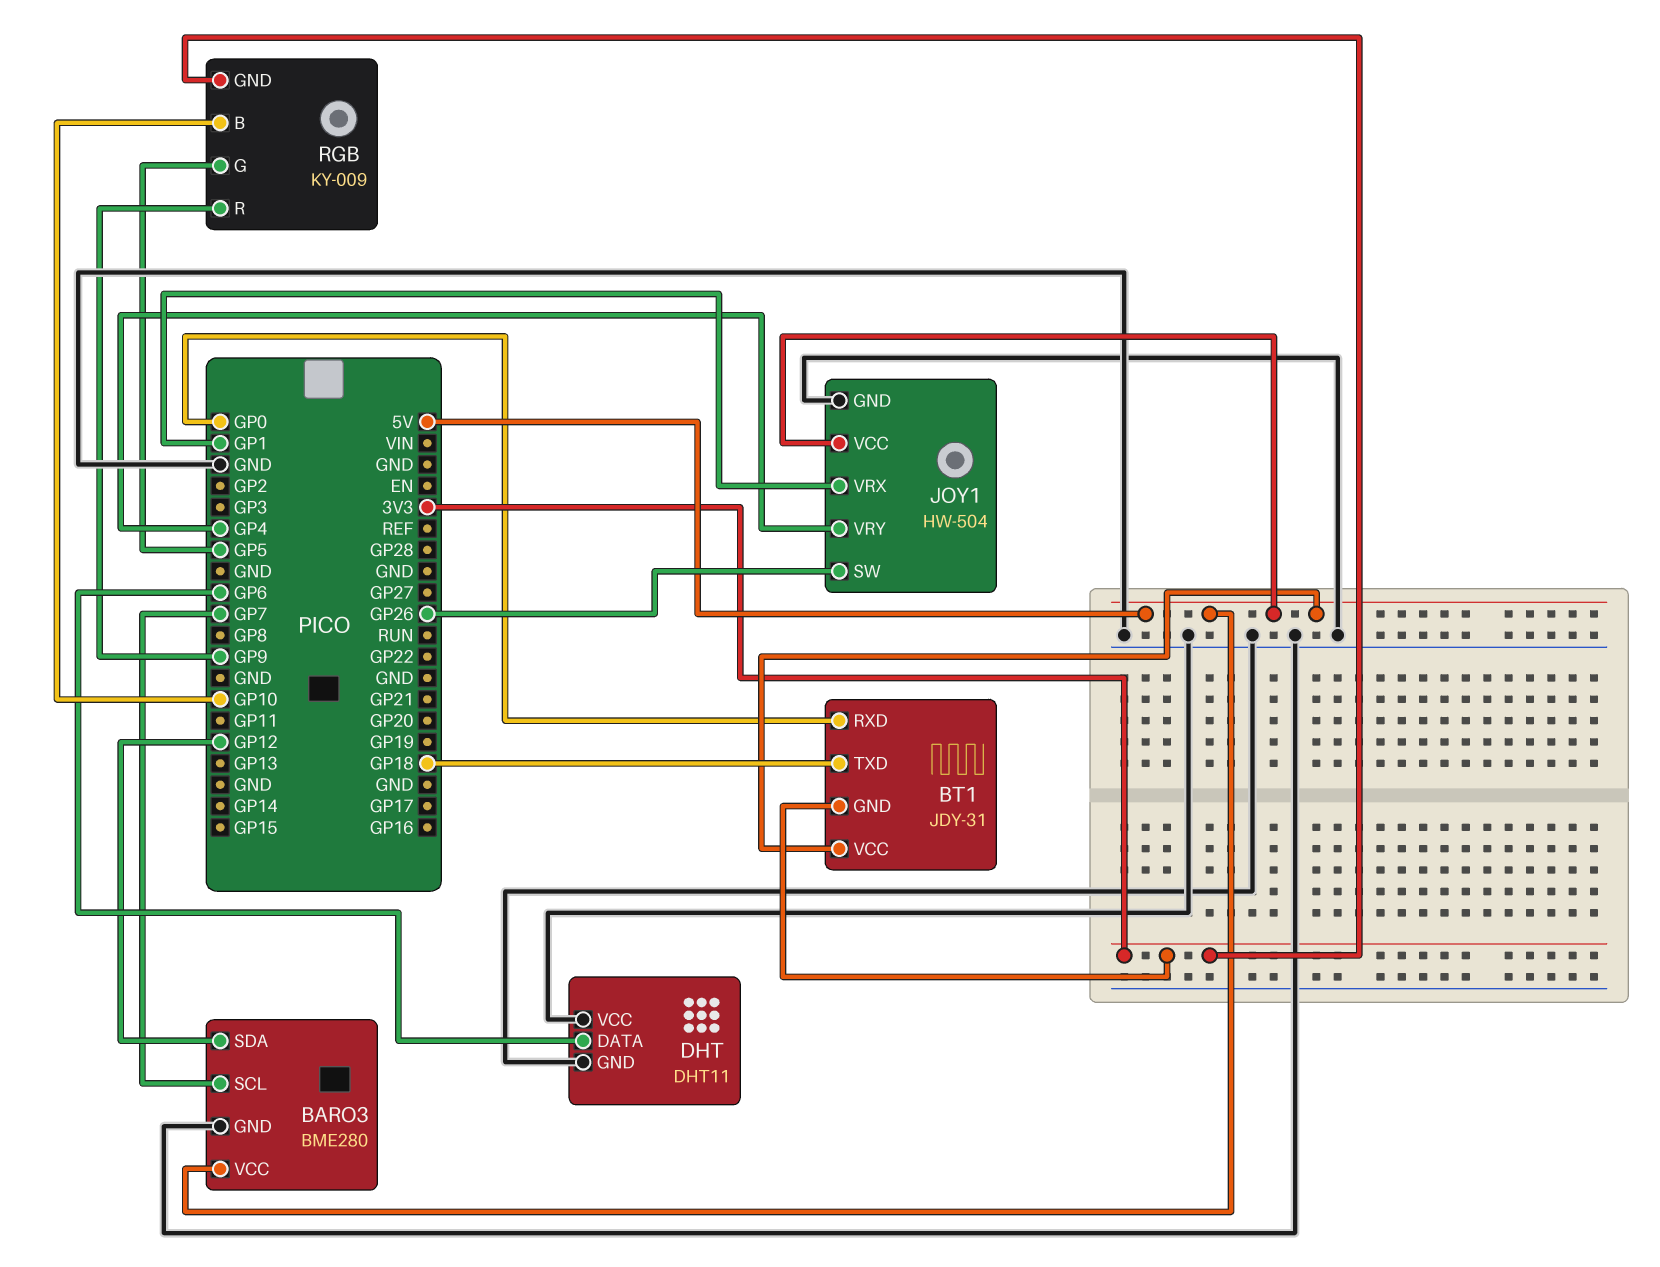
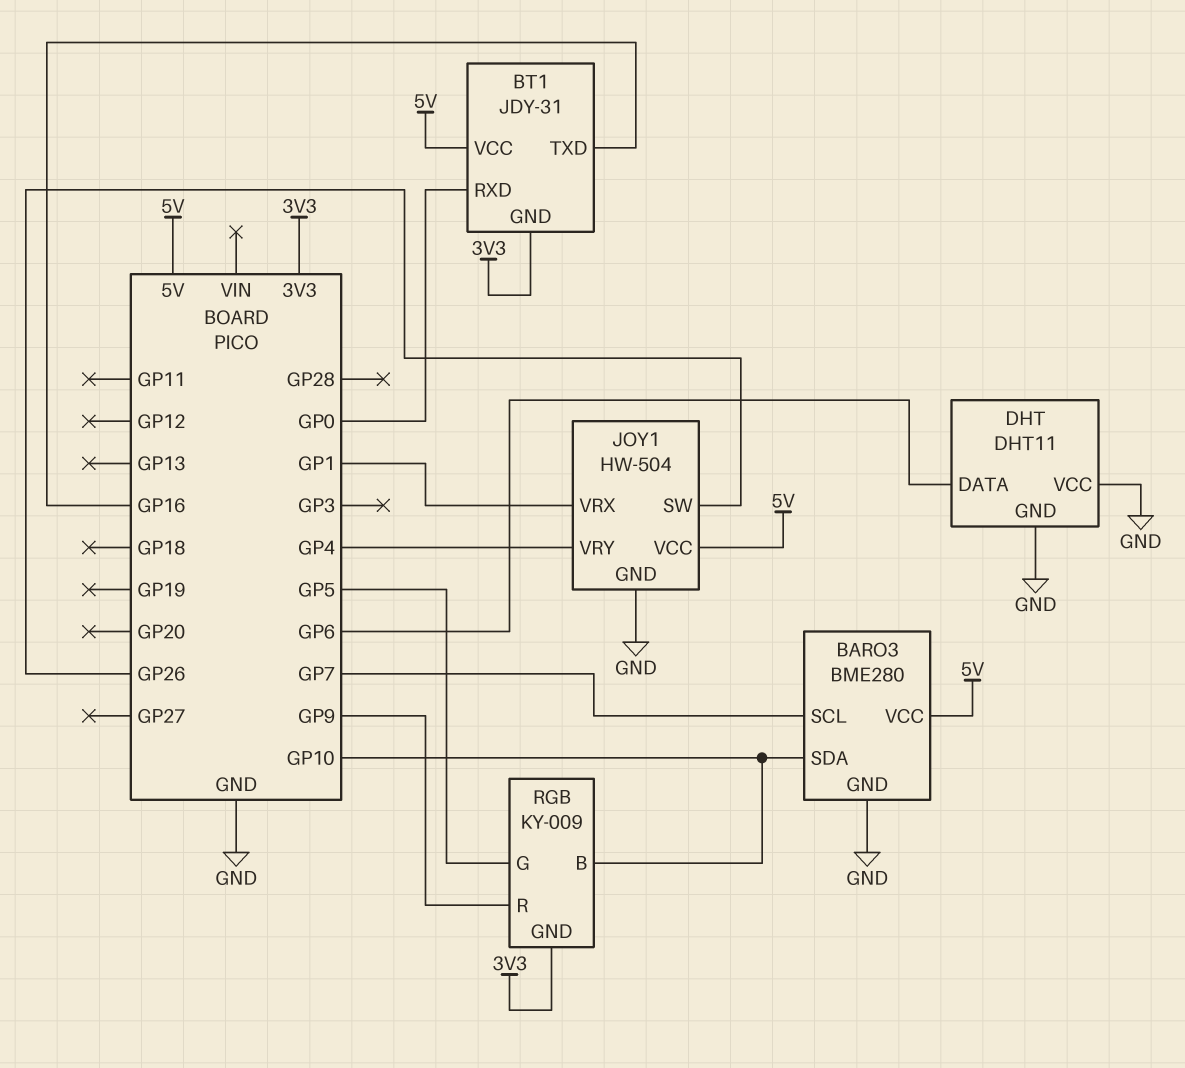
BARO3 pin SDA: GP12 -> GP10
BT1 pin TXD: GP18 -> GP16

